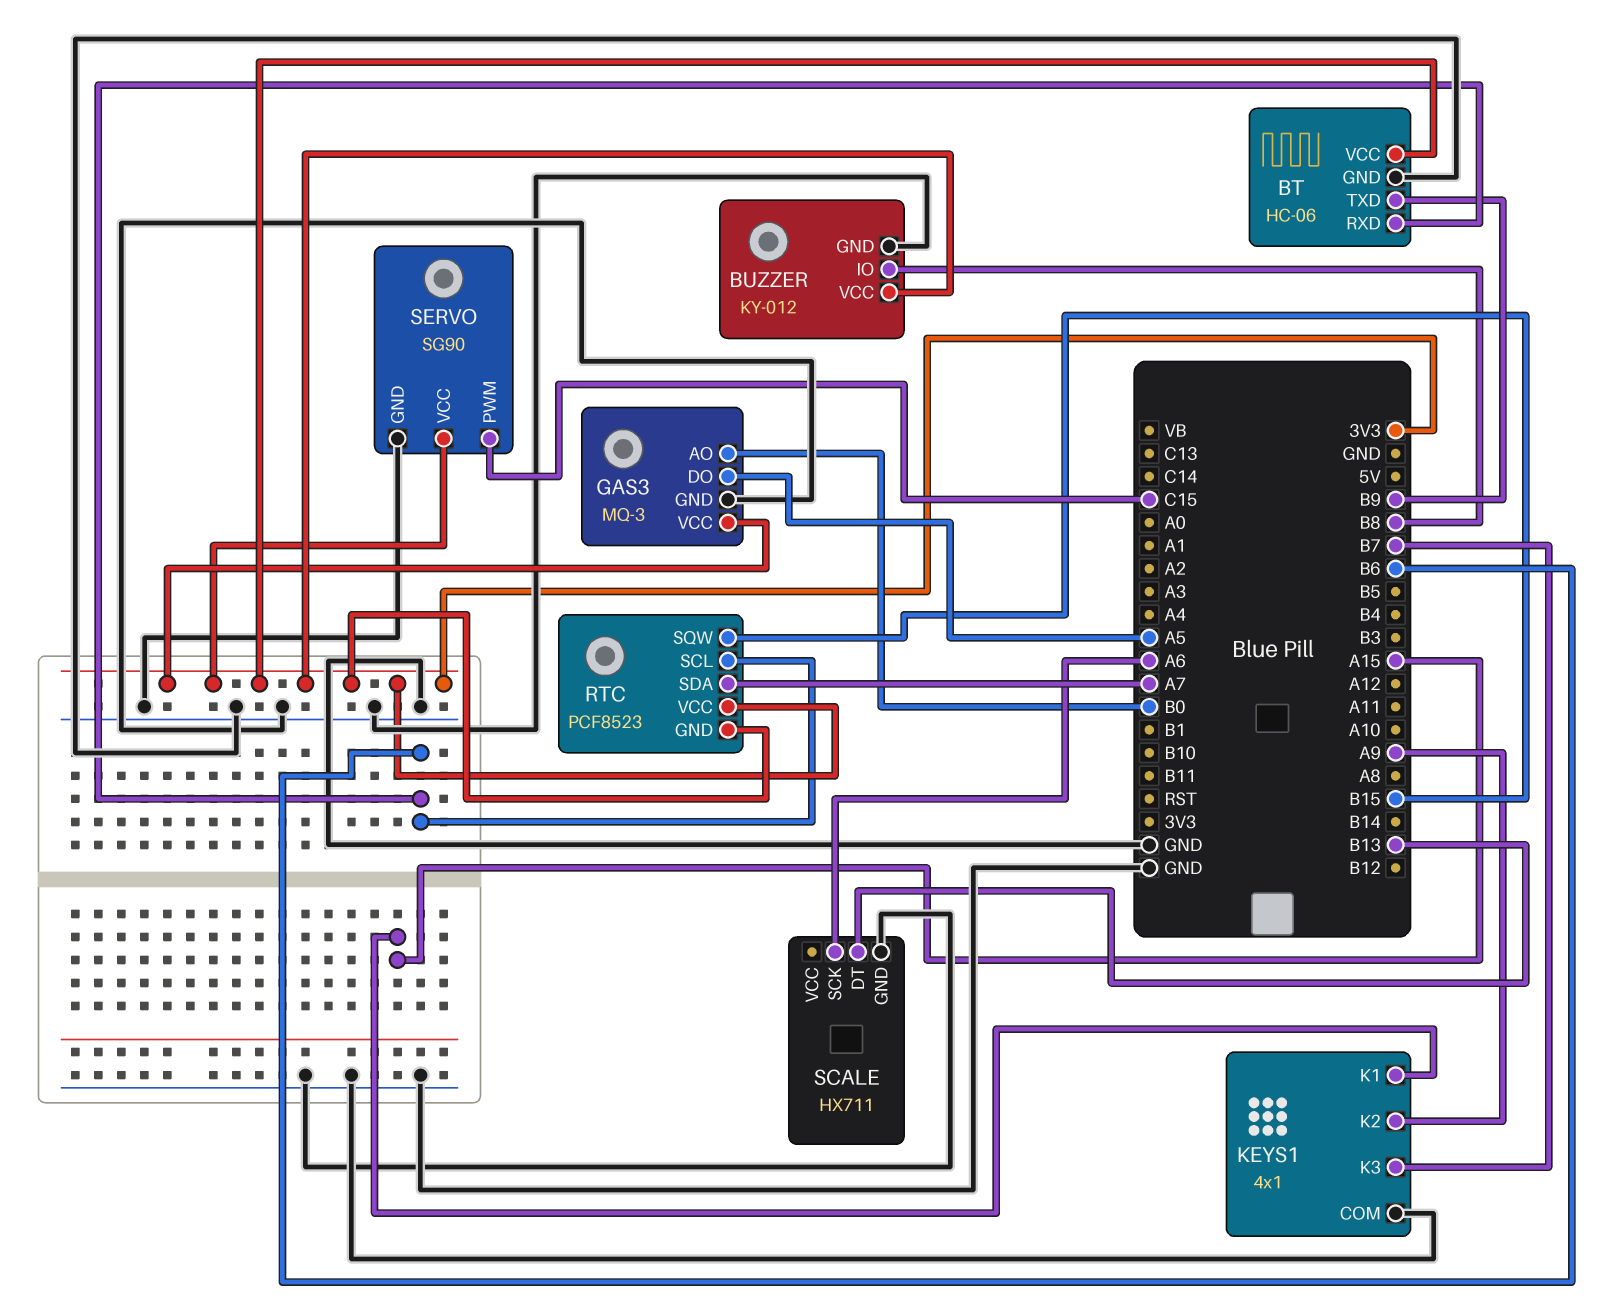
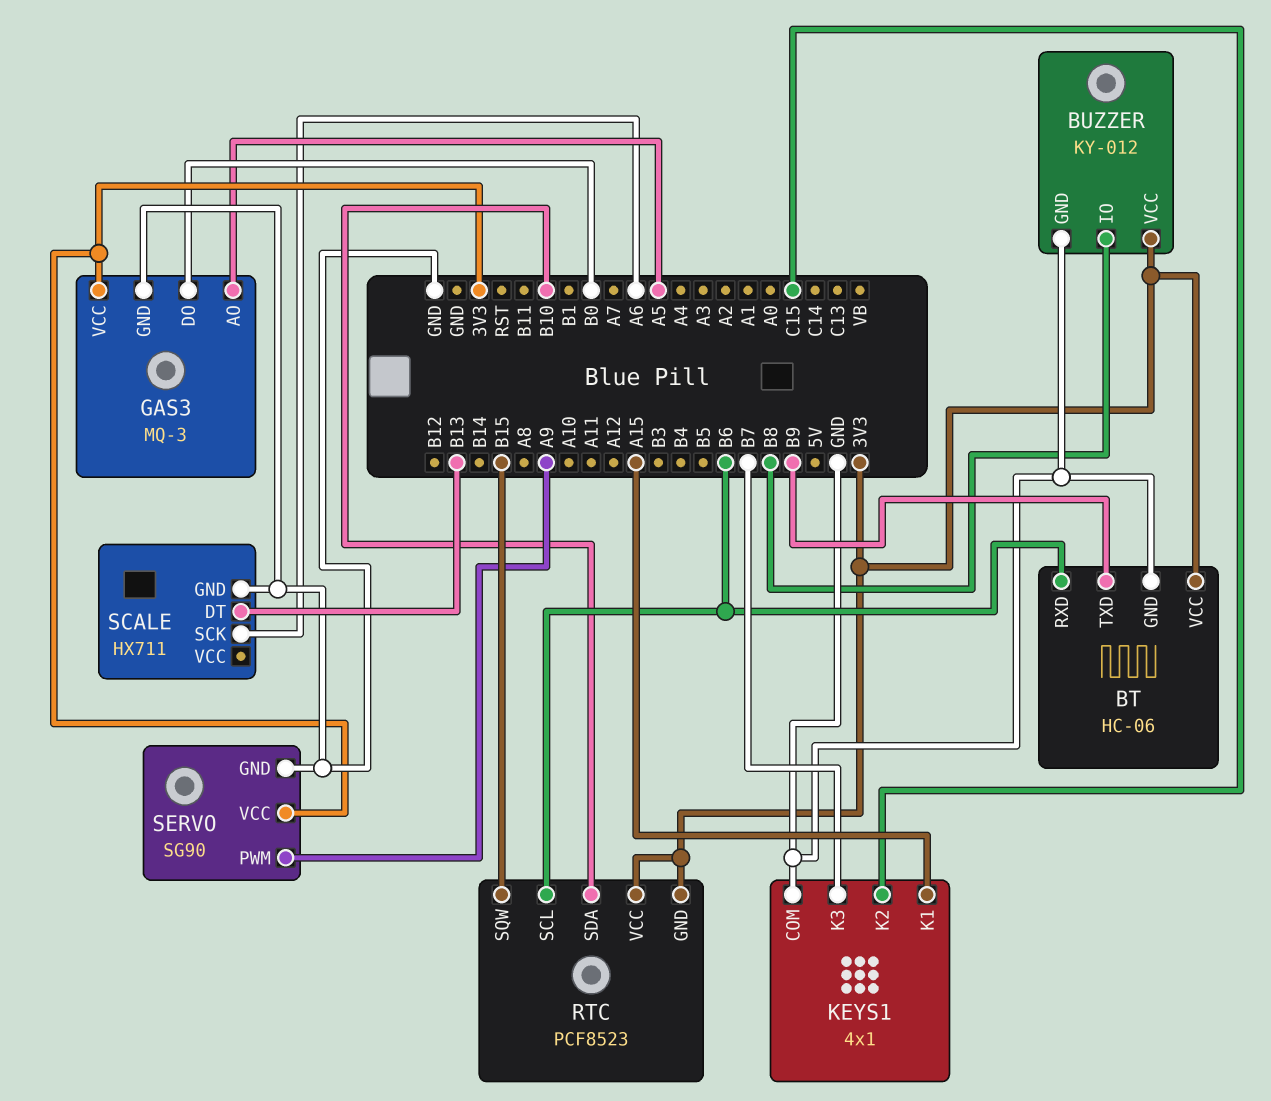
GAS3 pin AO: B0 -> A5
GAS3 pin DO: A5 -> B0
KEYS1 pin K2: A9 -> C15
RTC pin SDA: A7 -> B10
SERVO pin PWM: C15 -> A9

